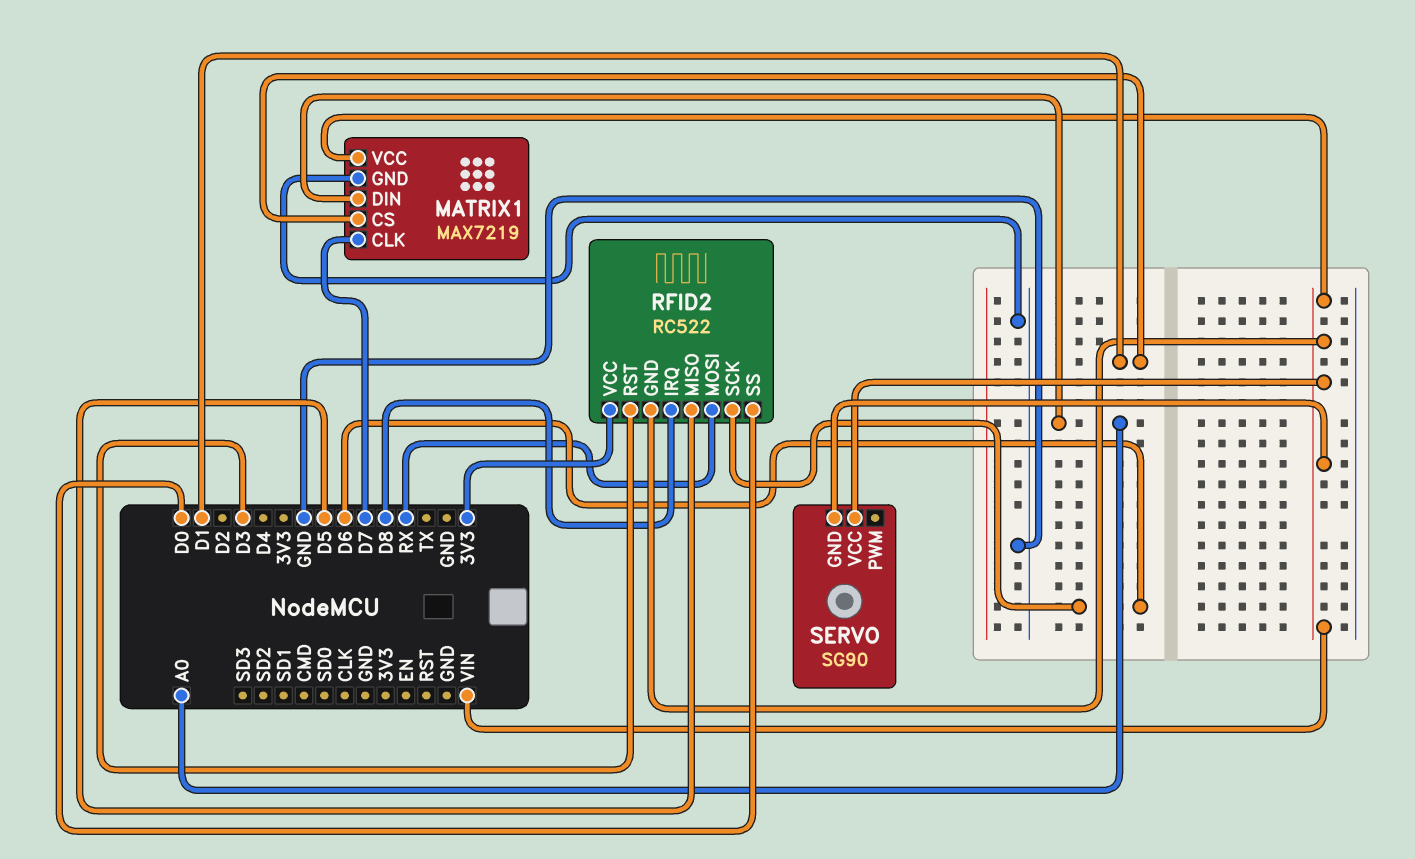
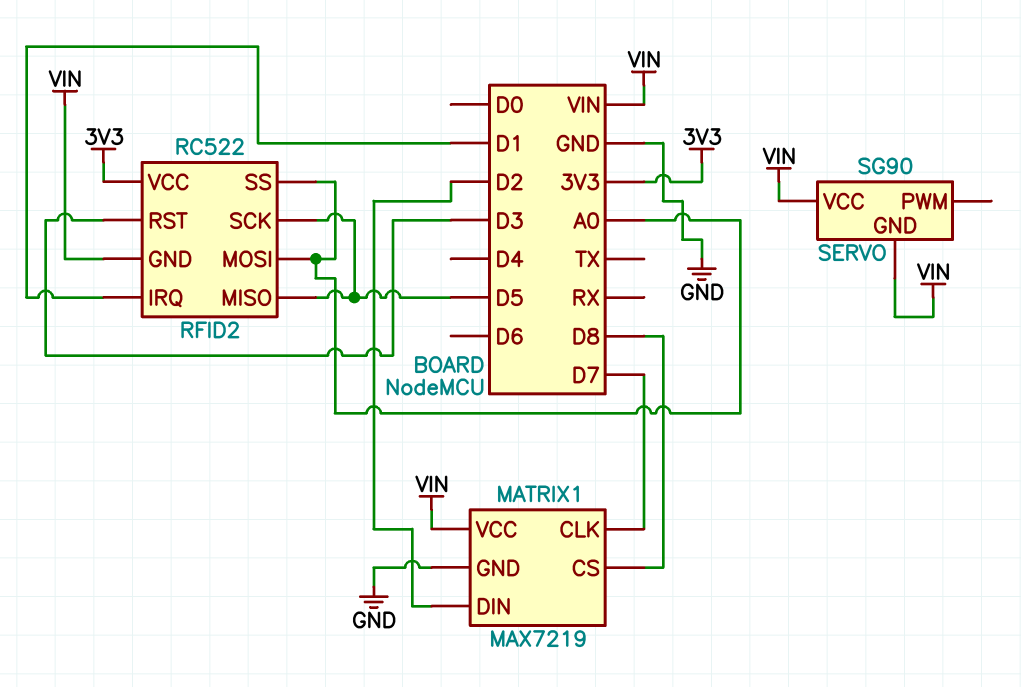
MATRIX1 pin CS: D1 -> D8
MATRIX1 pin DIN: A0 -> D2
RFID2 pin IRQ: D8 -> D1
RFID2 pin MOSI: RX -> A0
RFID2 pin SCK: D6 -> D5
RFID2 pin SS: D0 -> A0

